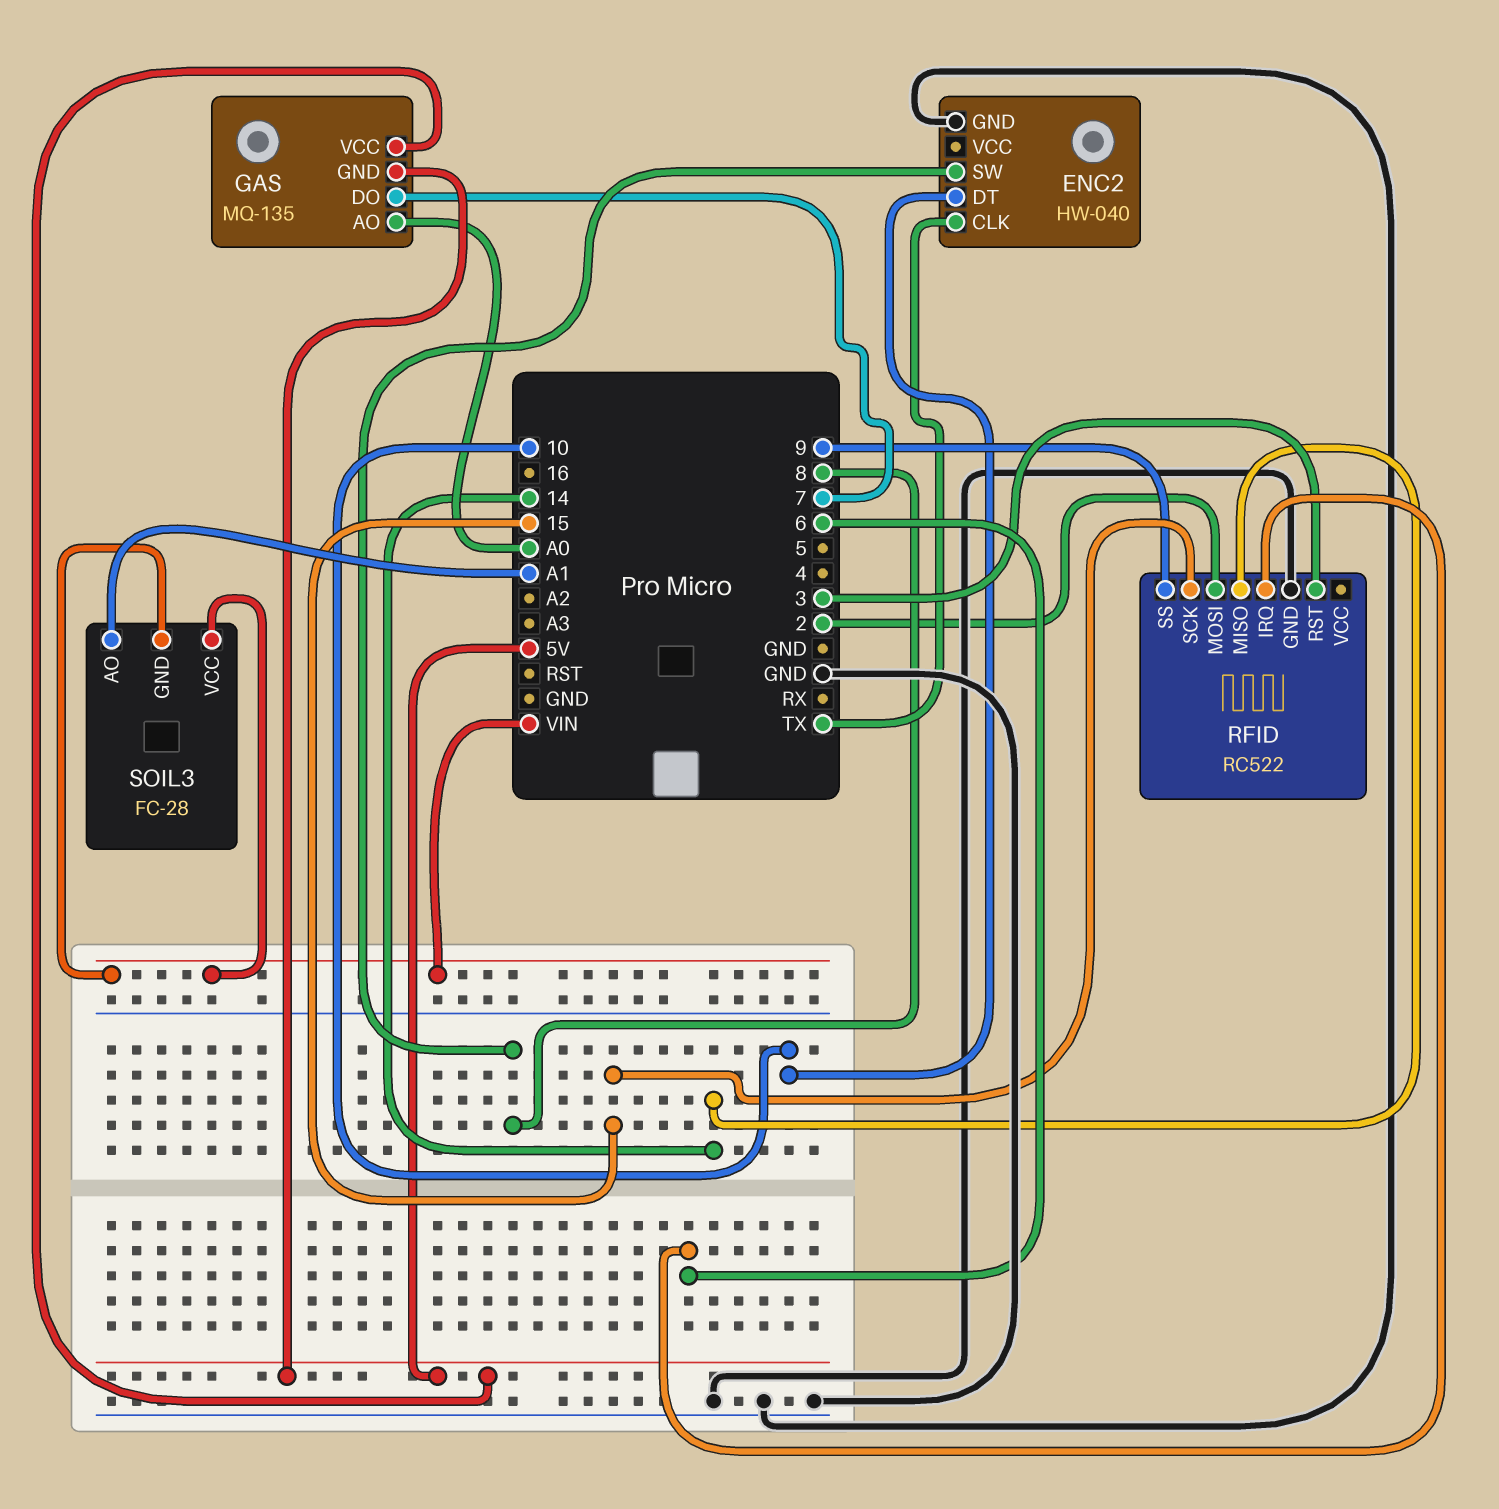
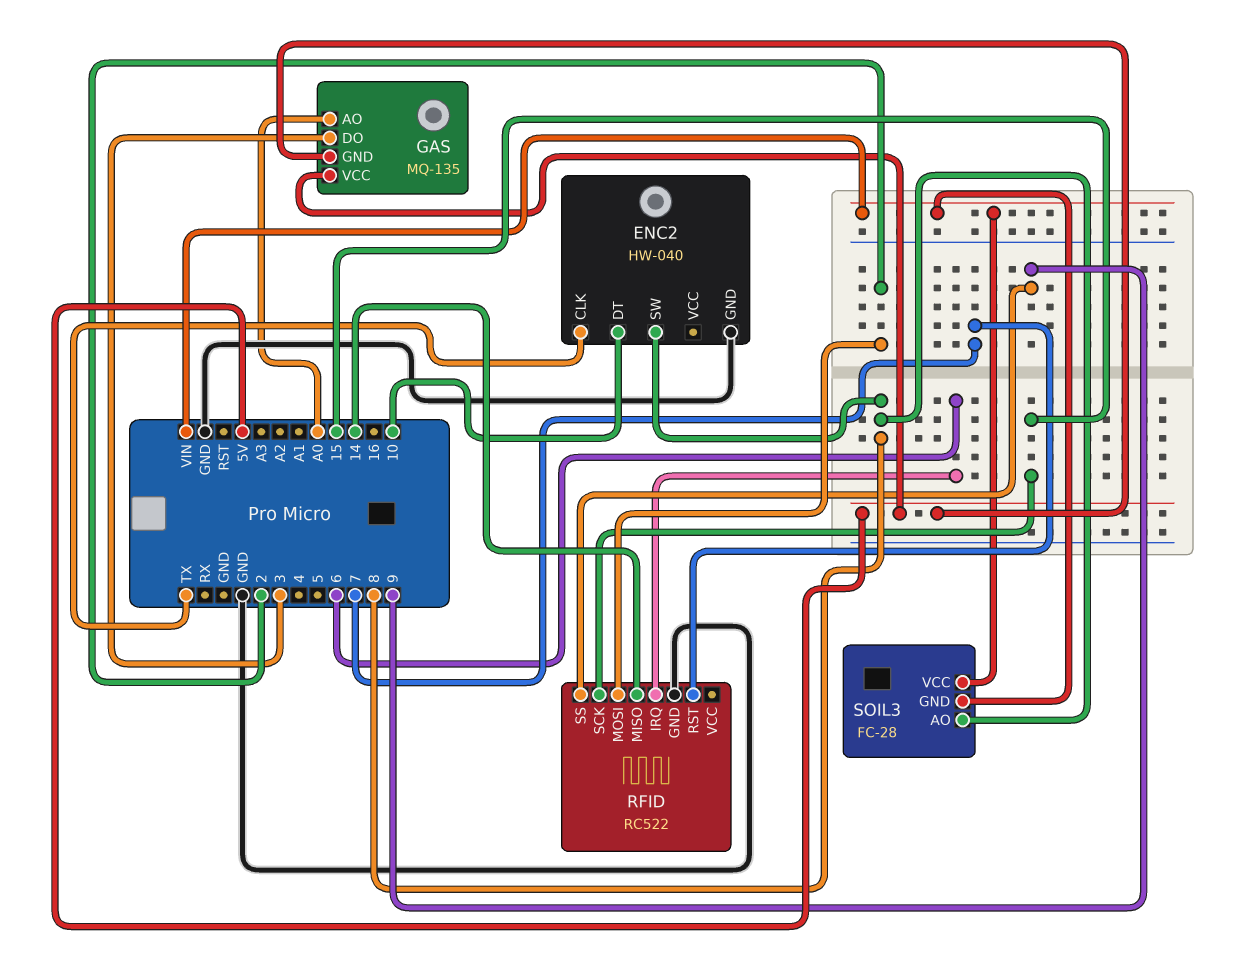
GAS pin DO: 7 -> 3
RFID pin RST: 3 -> 7
SOIL3 pin AO: A1 -> 8

